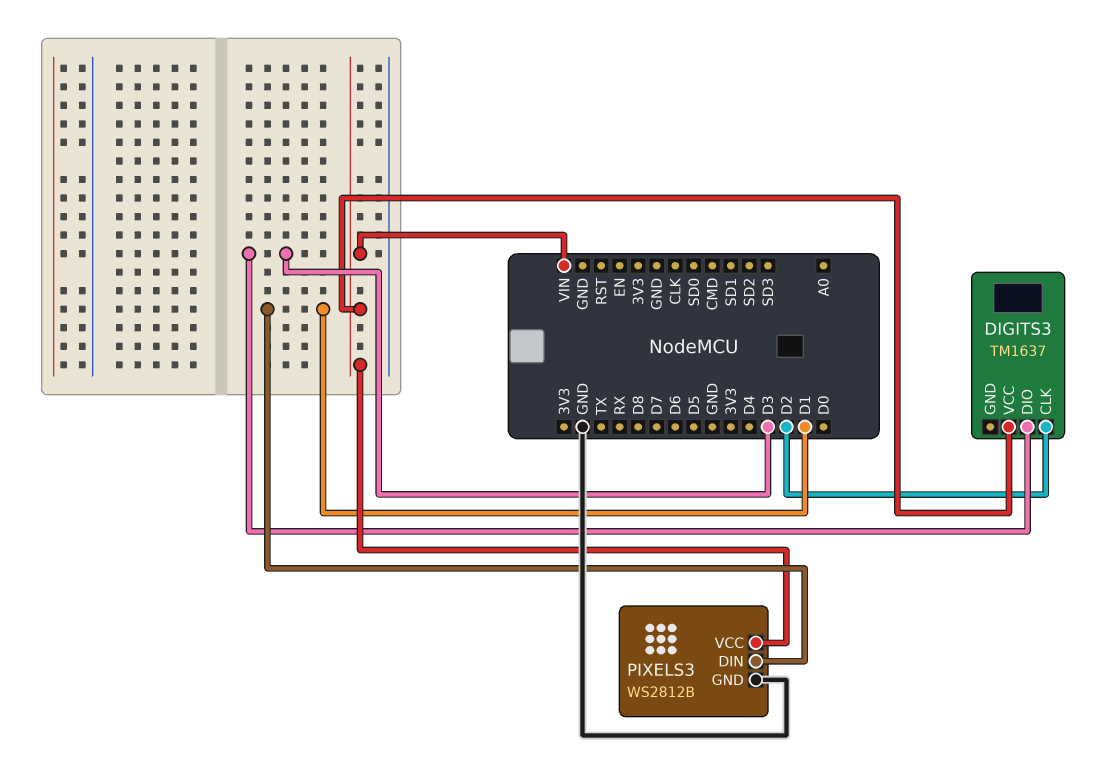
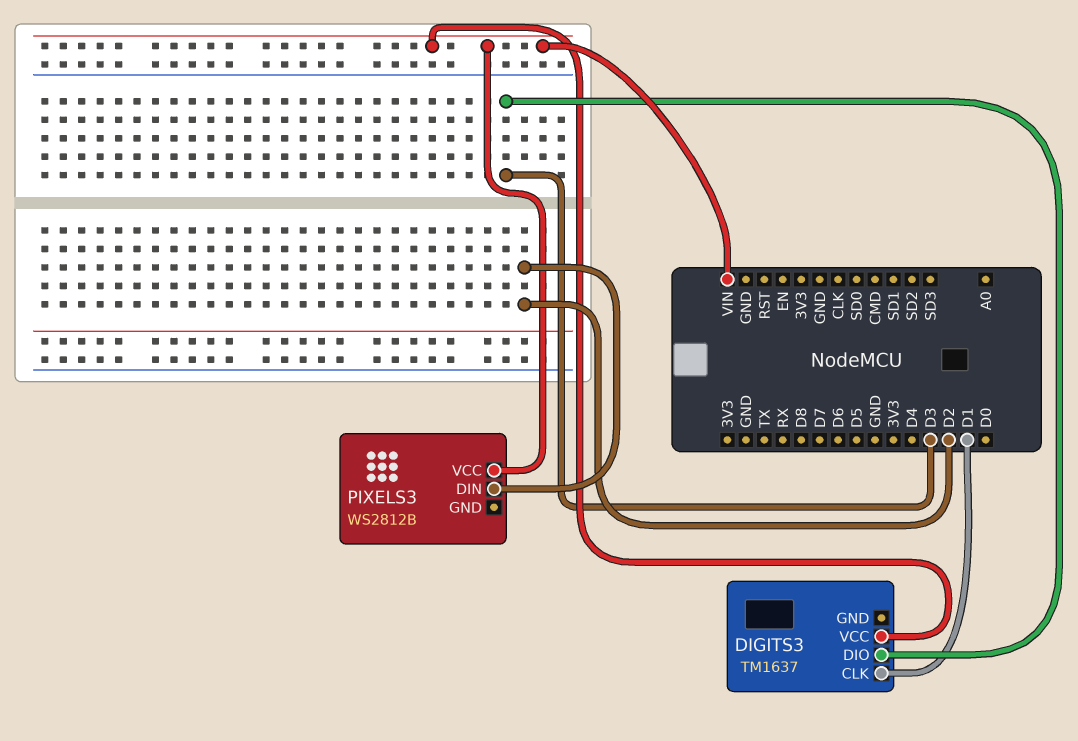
DIGITS3 pin CLK: D2 -> D1
PIXELS3 pin DIN: D1 -> D2
PIXELS3 pin GND: GND -> none

